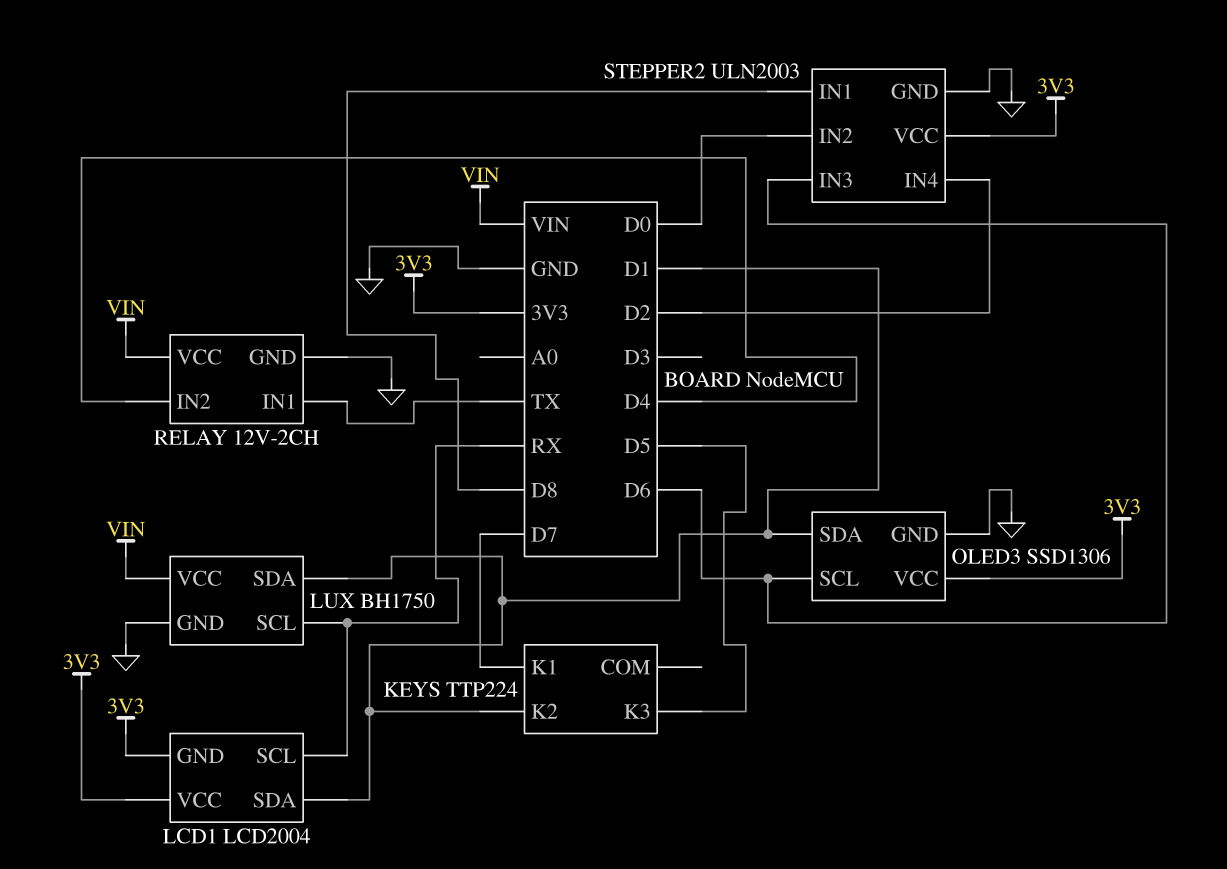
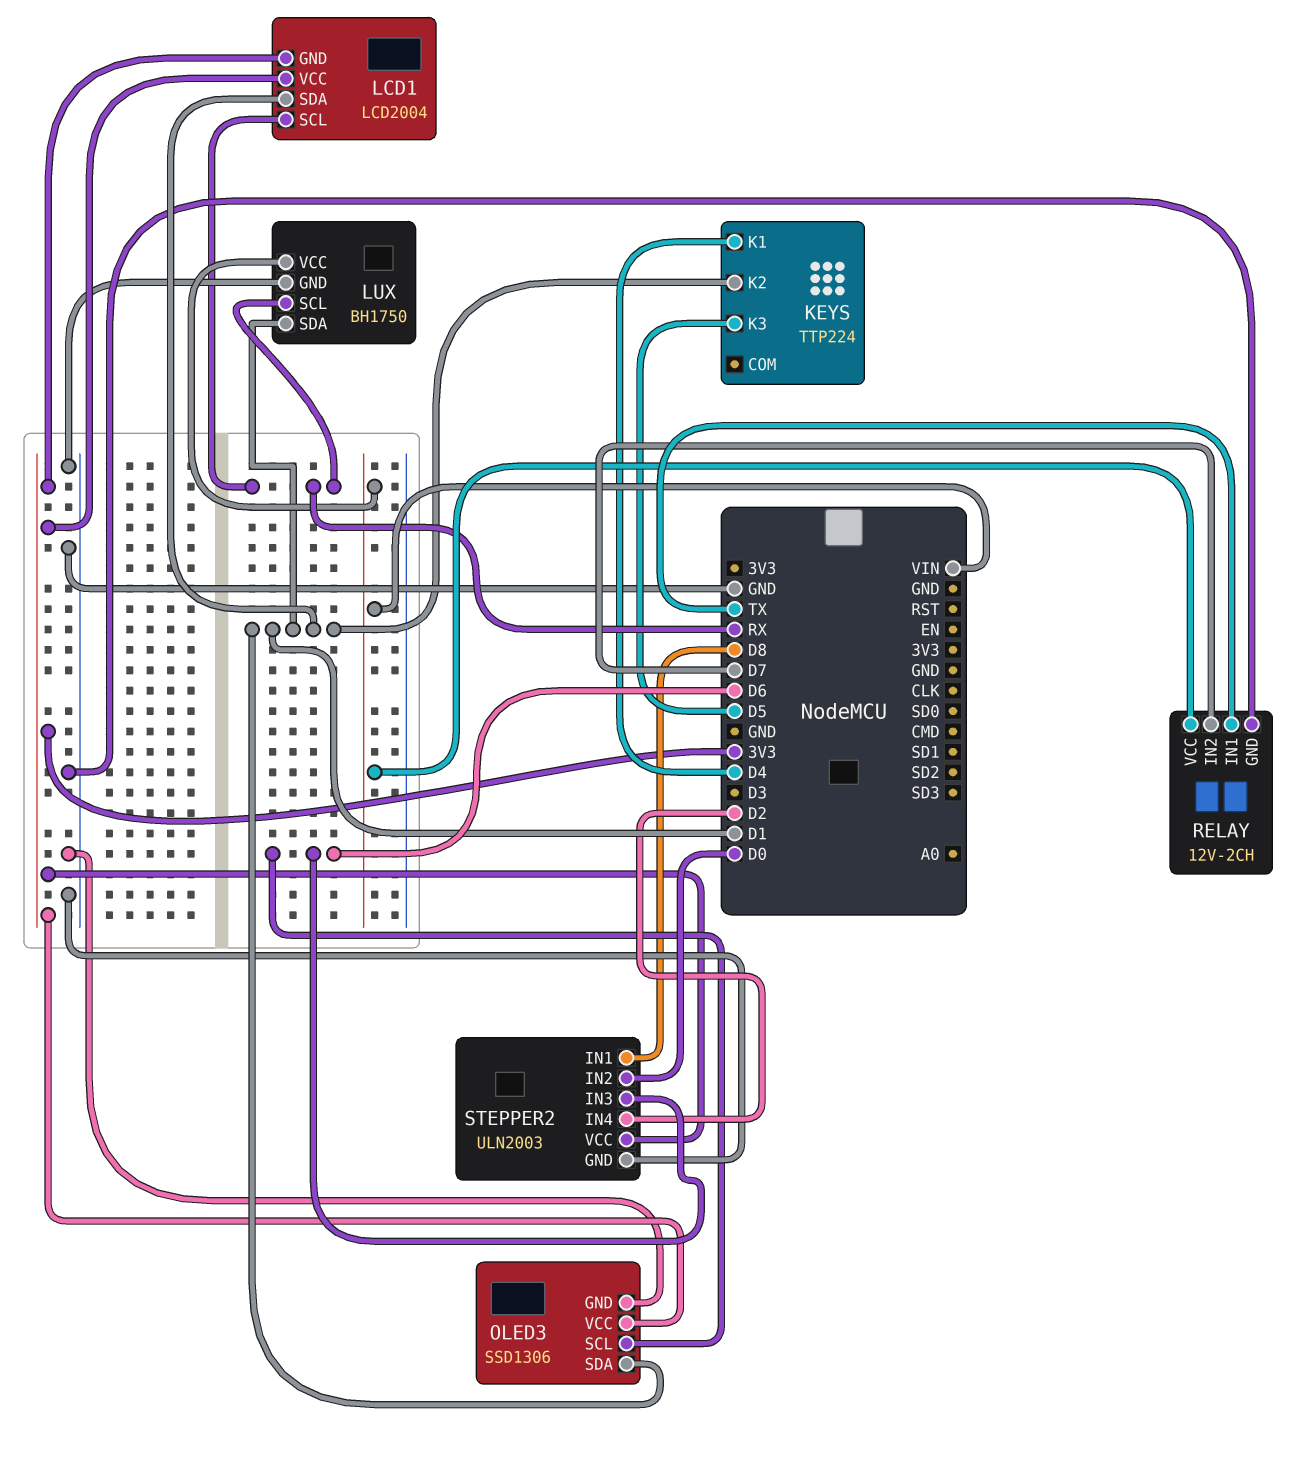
KEYS pin K1: D7 -> D4
RELAY pin IN2: D4 -> D7

